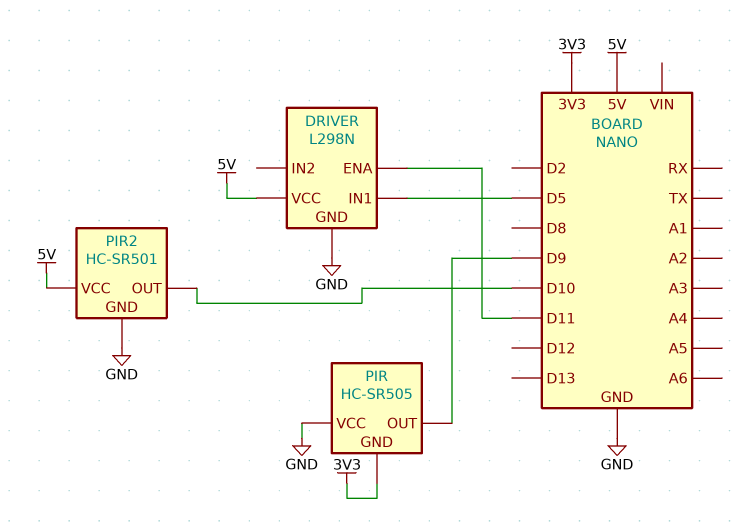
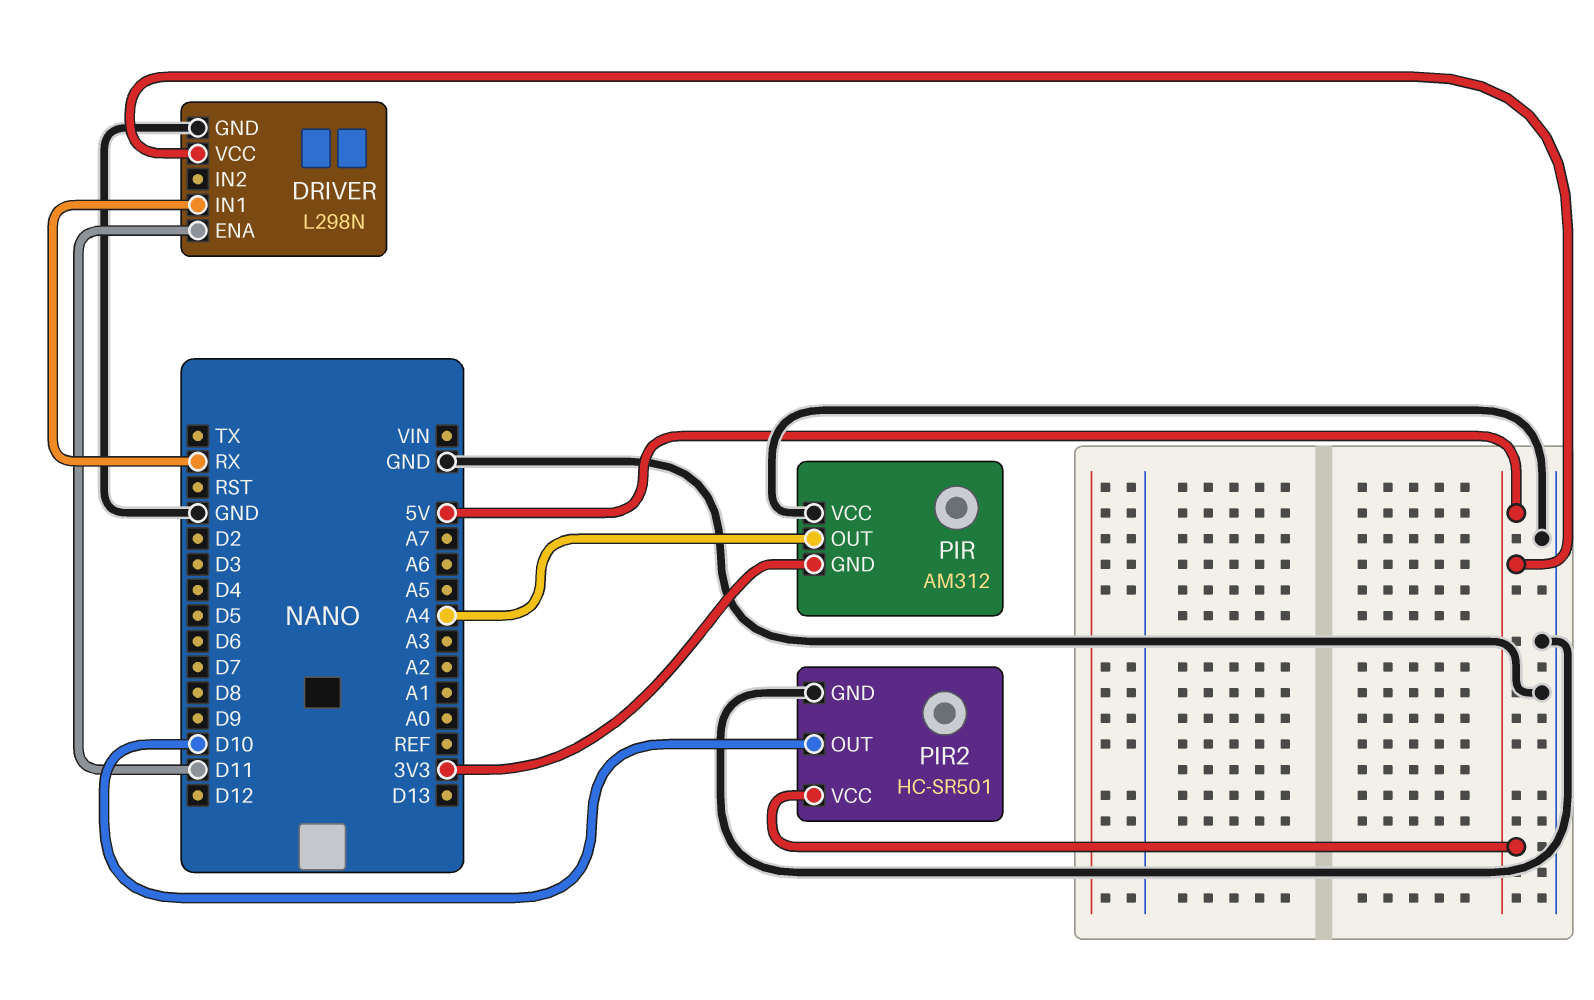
DRIVER pin IN1: D5 -> RX
PIR: HC-SR505 -> AM312
PIR pin OUT: D9 -> A4

